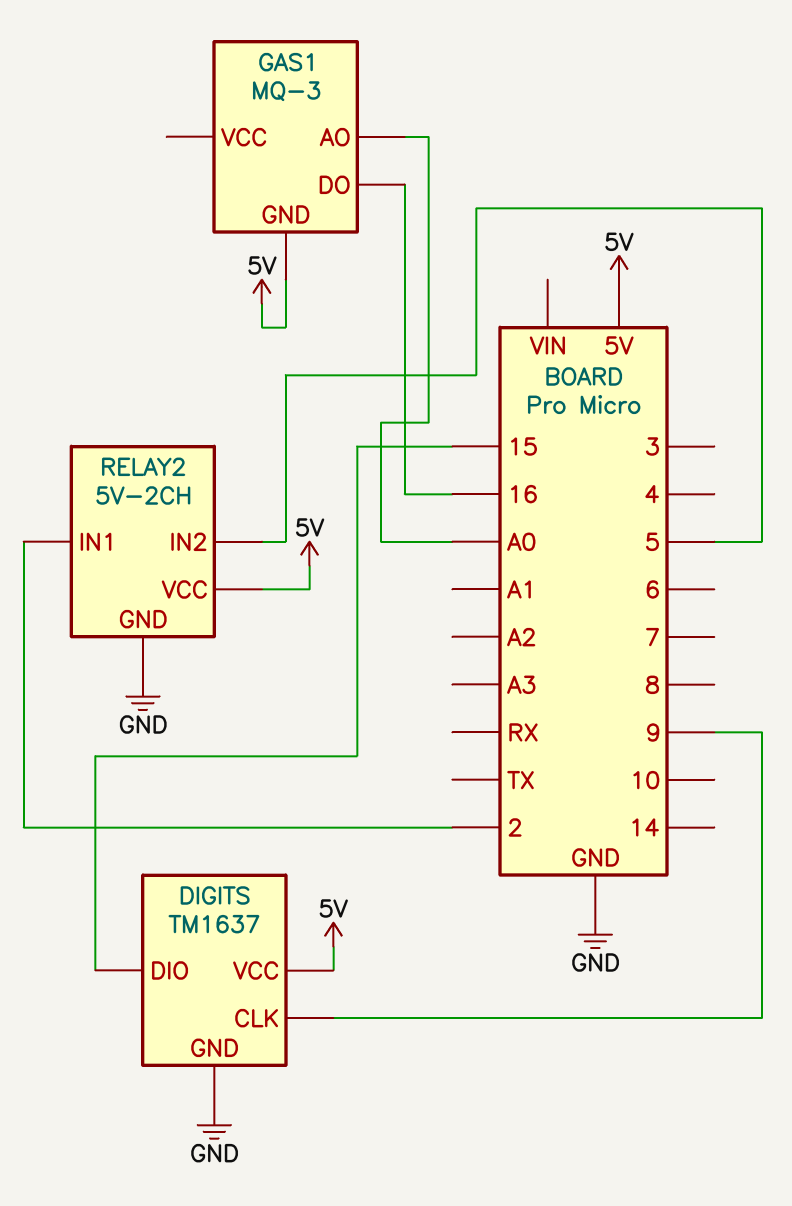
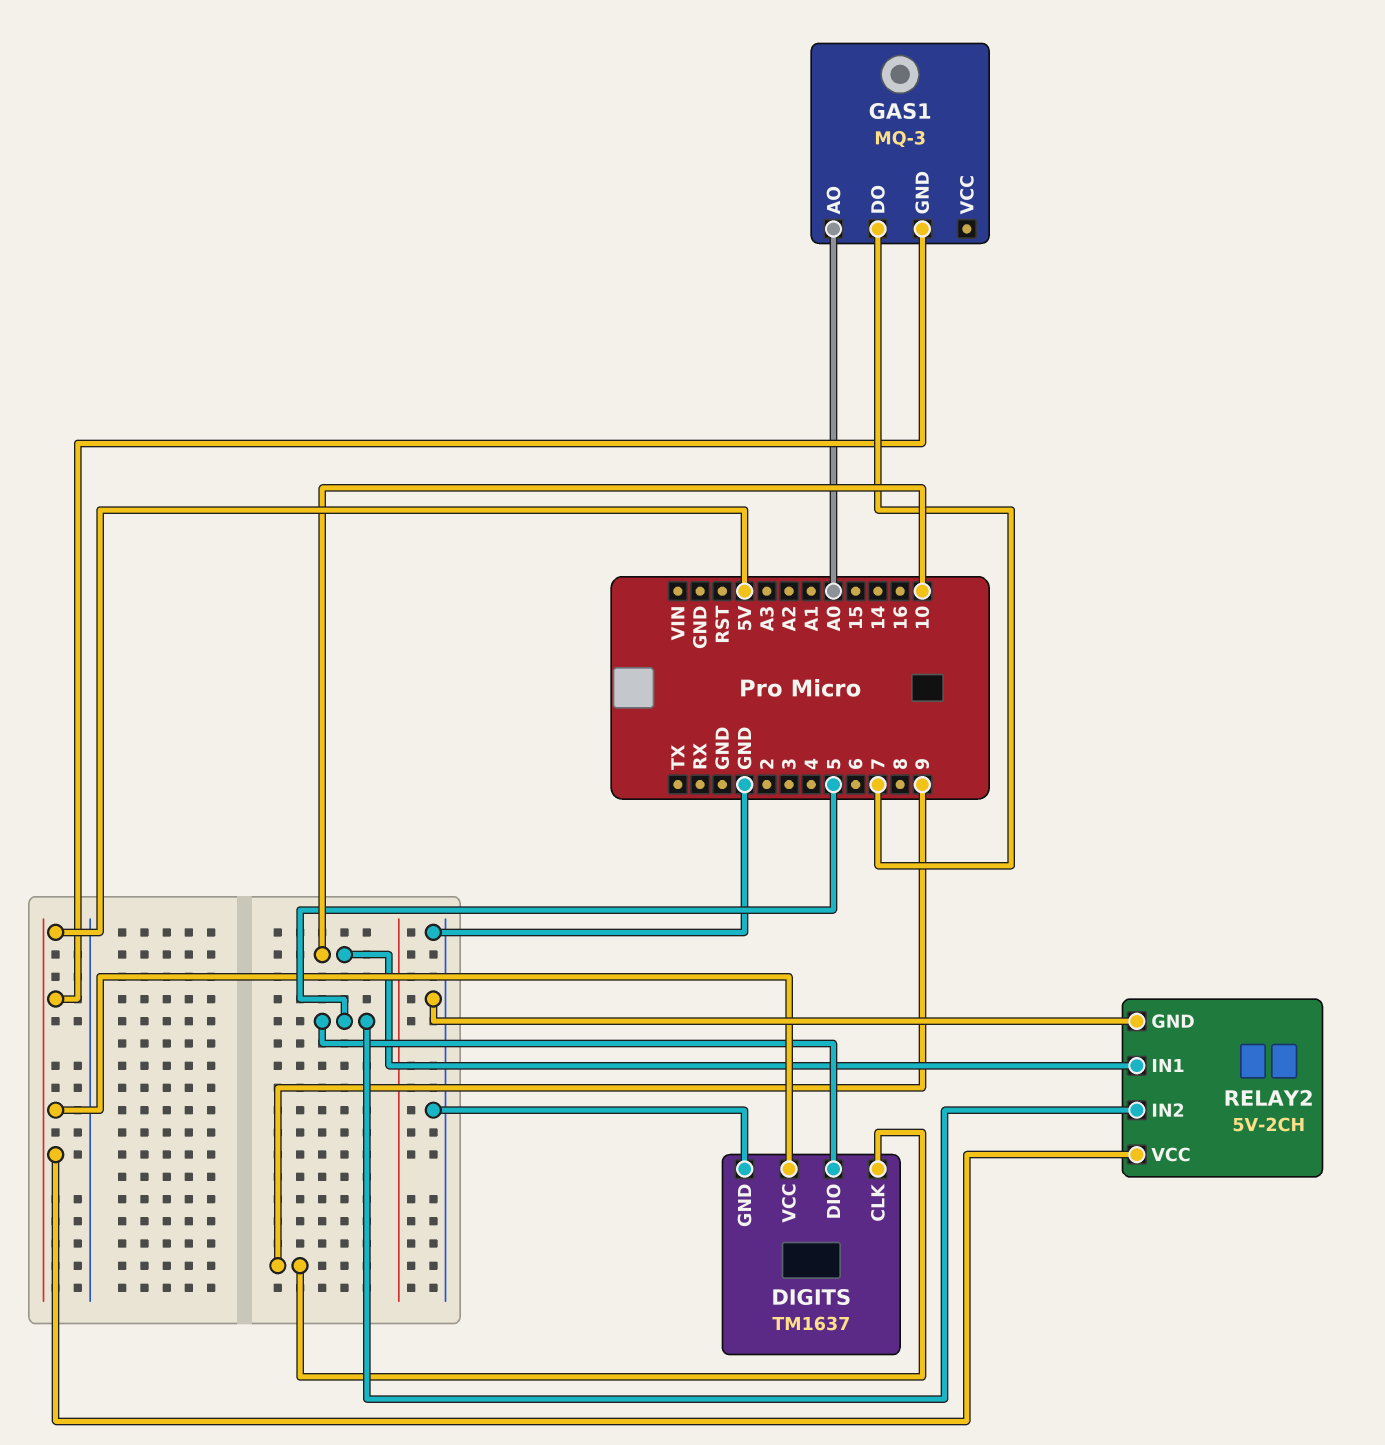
DIGITS pin DIO: 15 -> 5
GAS1 pin DO: 16 -> 7
RELAY2 pin IN1: 2 -> 10

